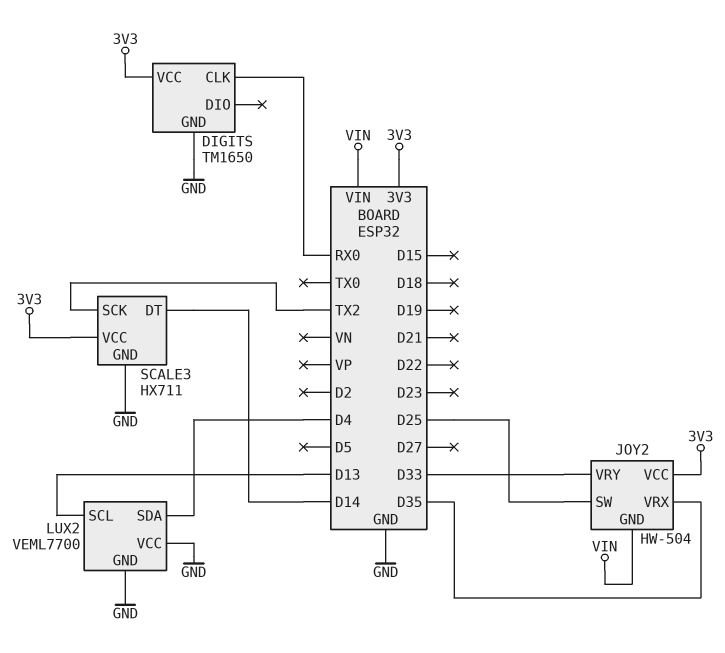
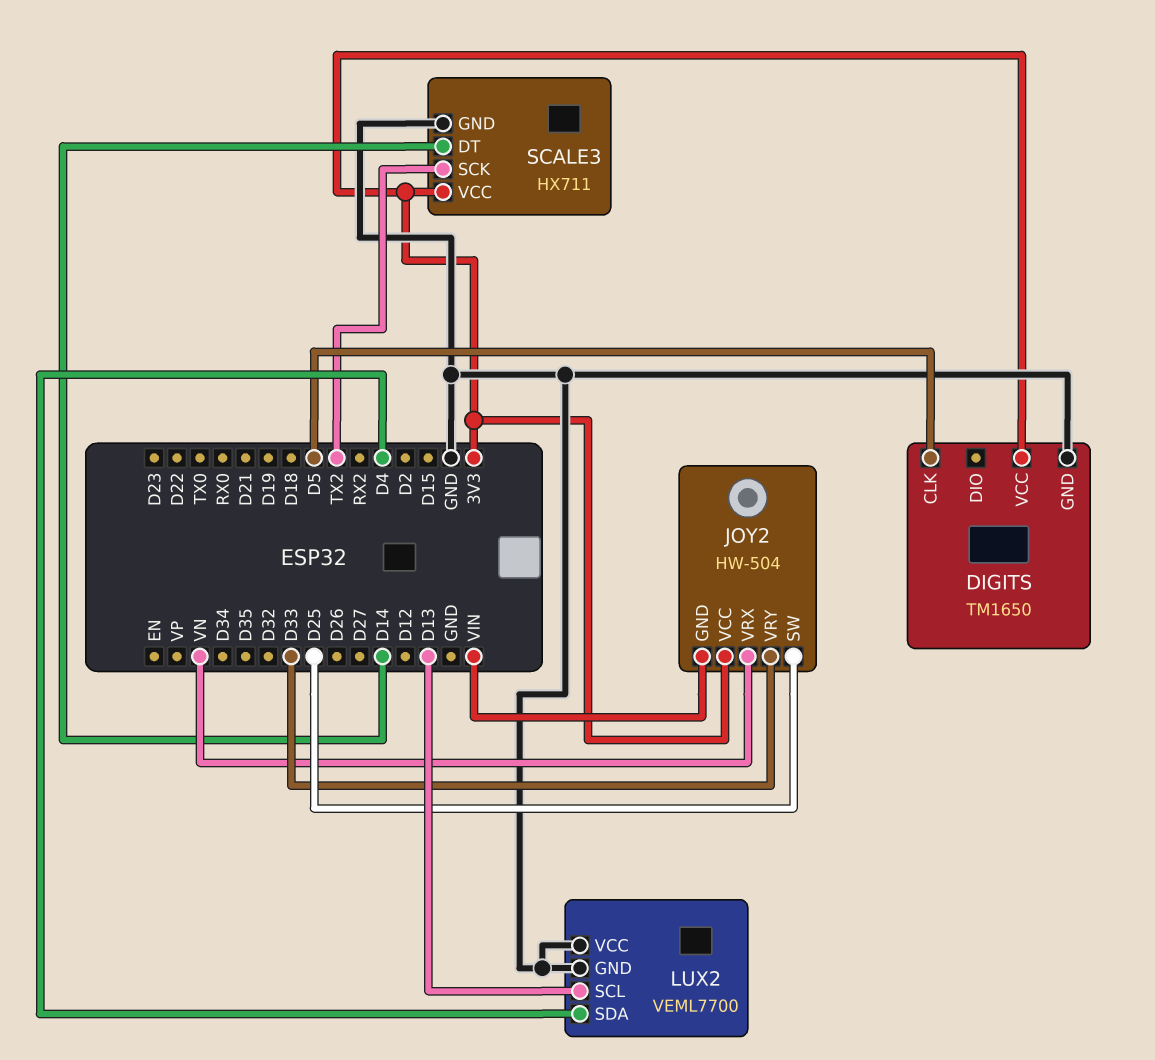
DIGITS pin CLK: RX0 -> D5
JOY2 pin VRX: D35 -> VN

